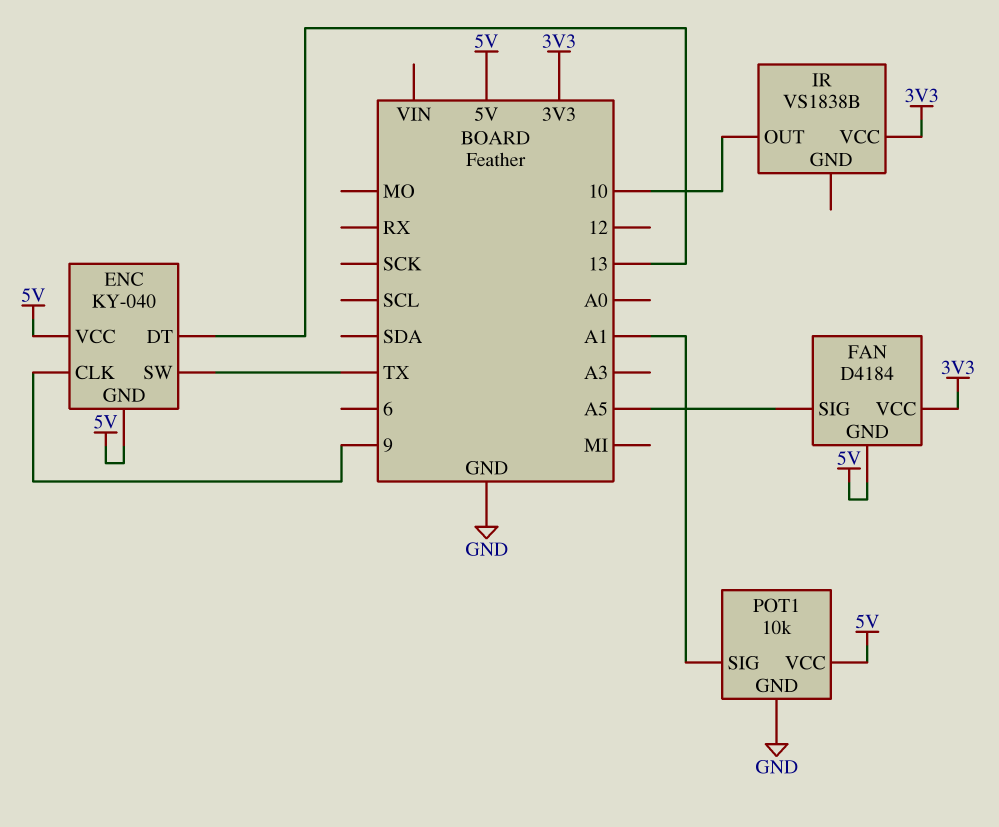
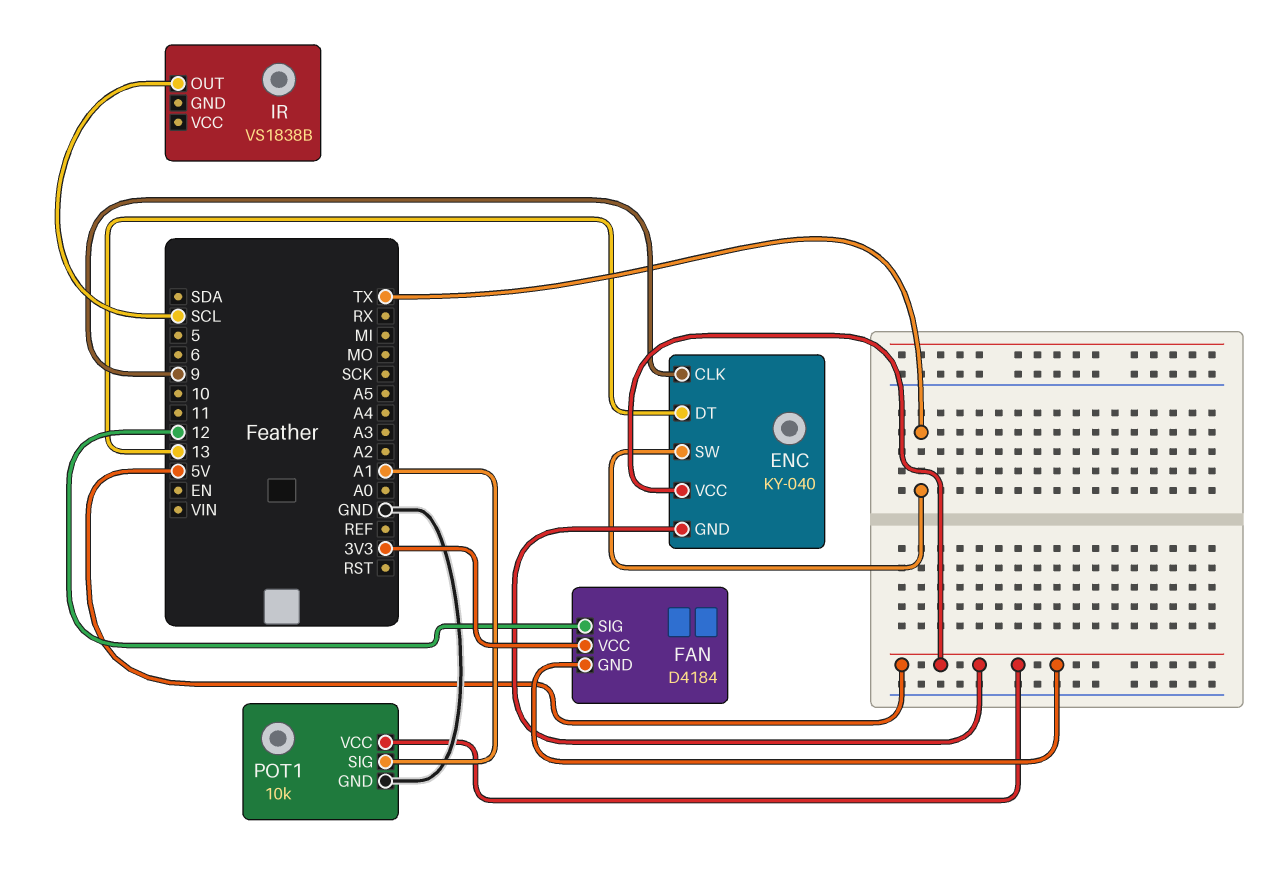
FAN pin SIG: A5 -> 12
IR pin OUT: 10 -> SCL
IR pin VCC: 3V3 -> none

